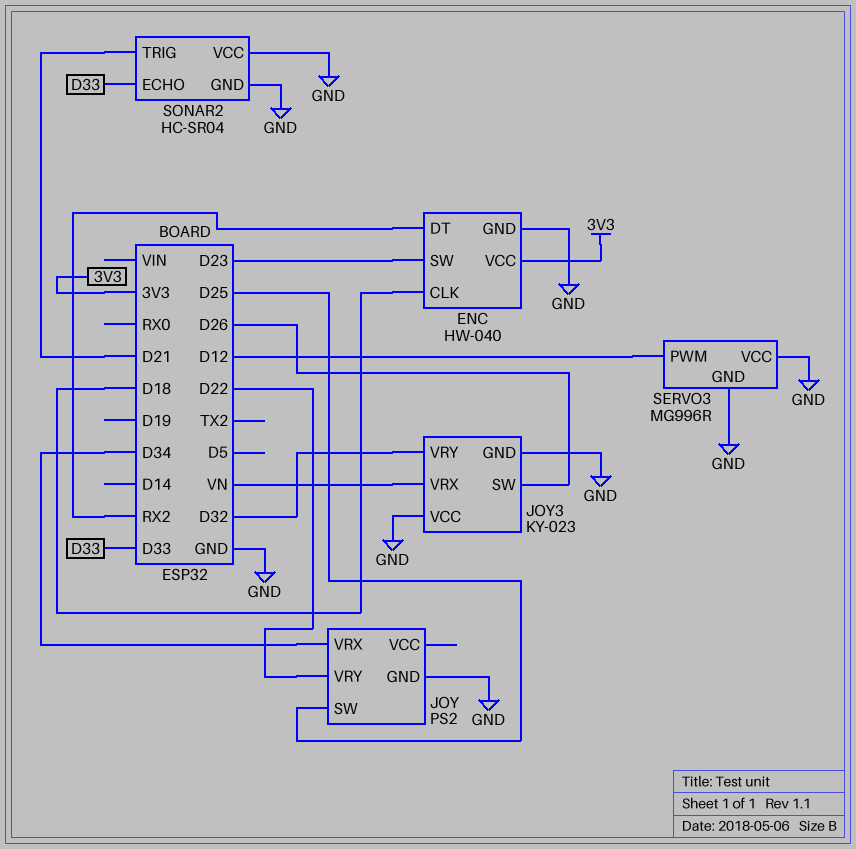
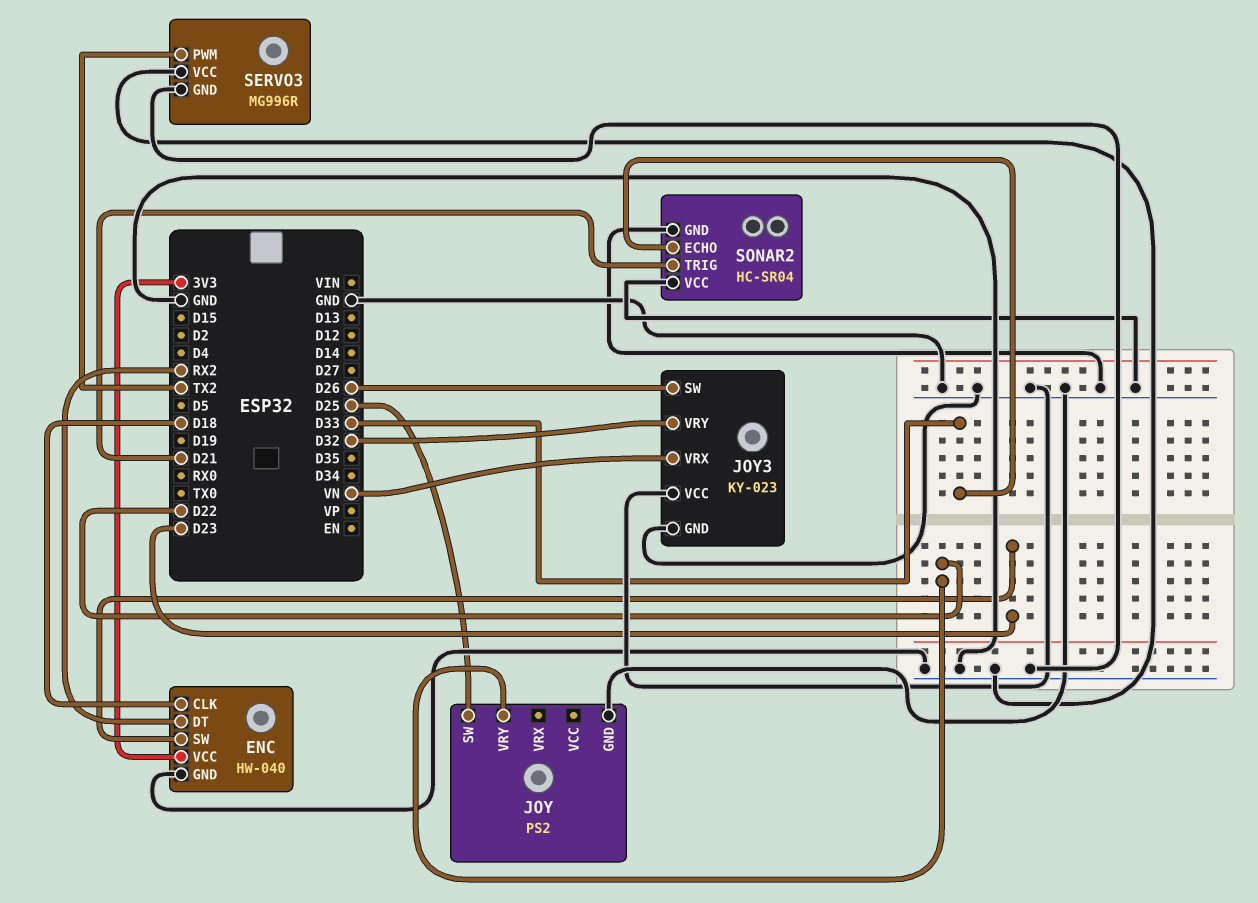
JOY pin VRX: D34 -> none
SERVO3 pin PWM: D12 -> TX2

